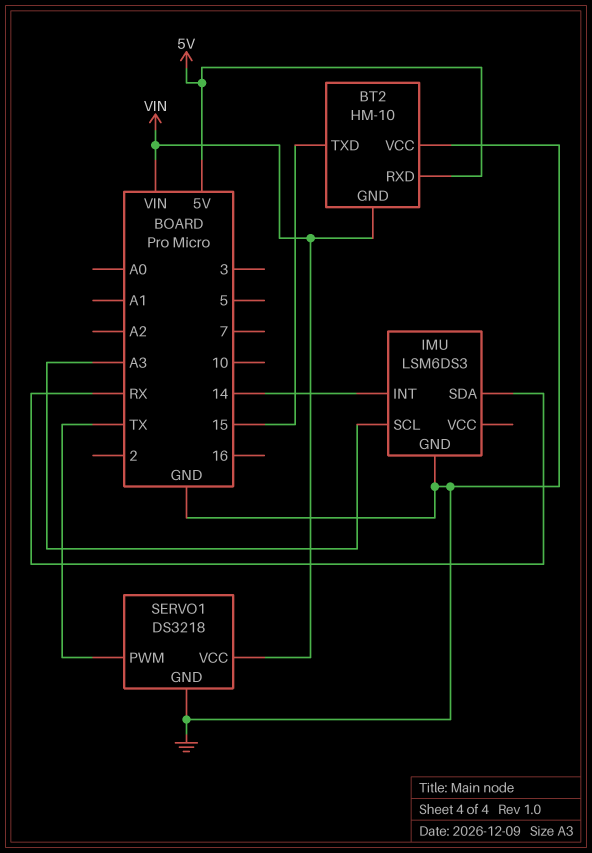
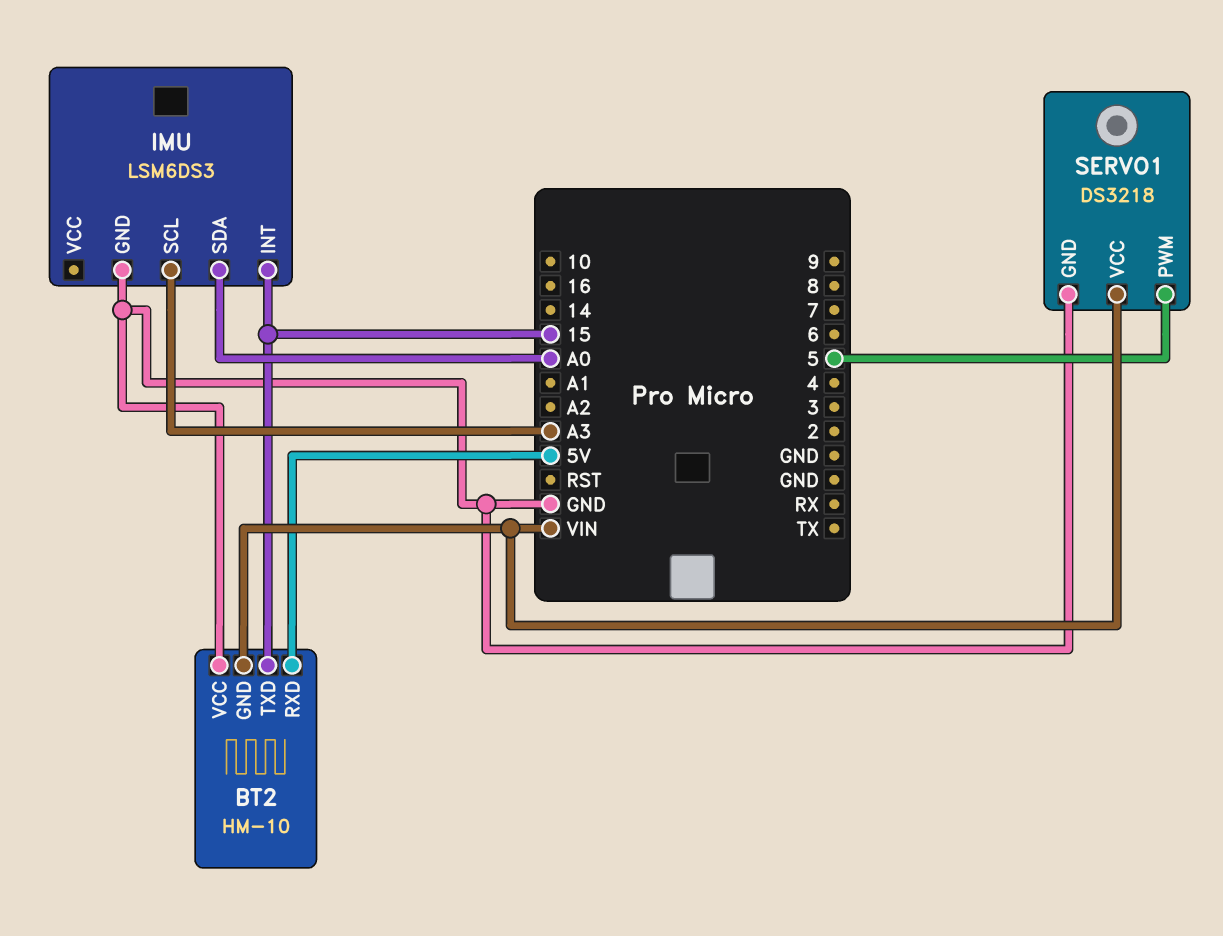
IMU pin INT: 14 -> 15
IMU pin SDA: RX -> A0
SERVO1 pin PWM: TX -> 5

